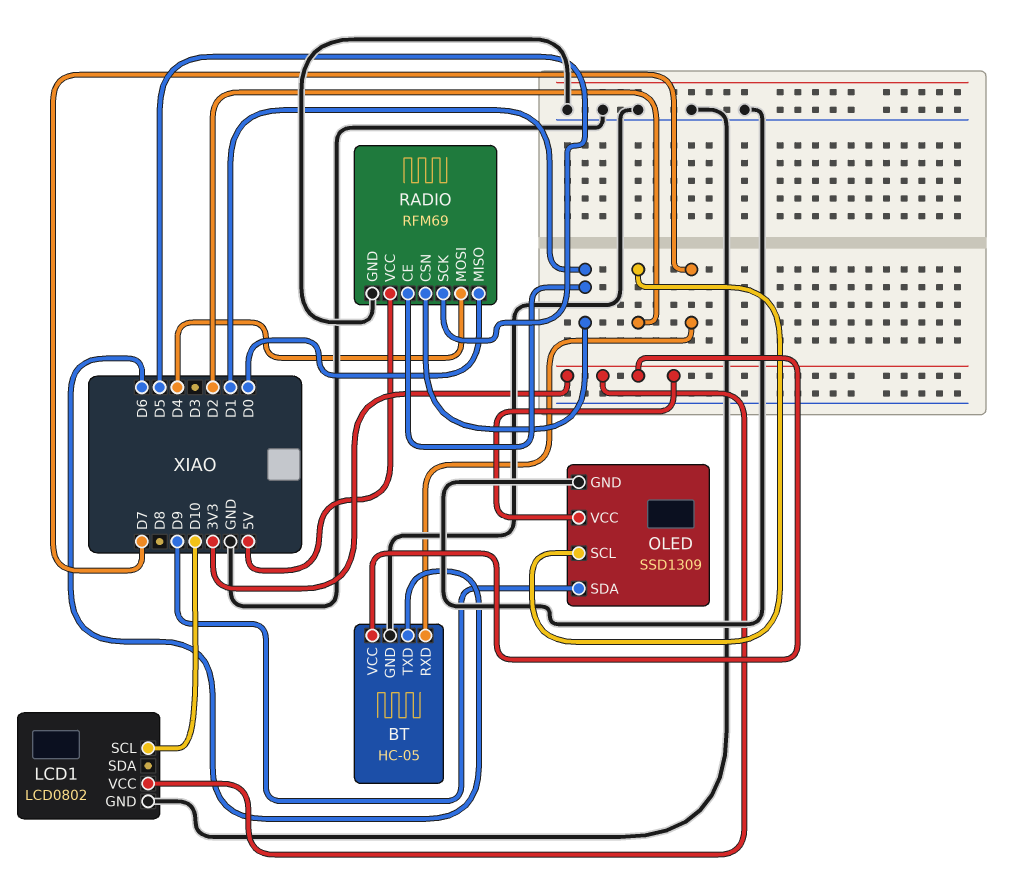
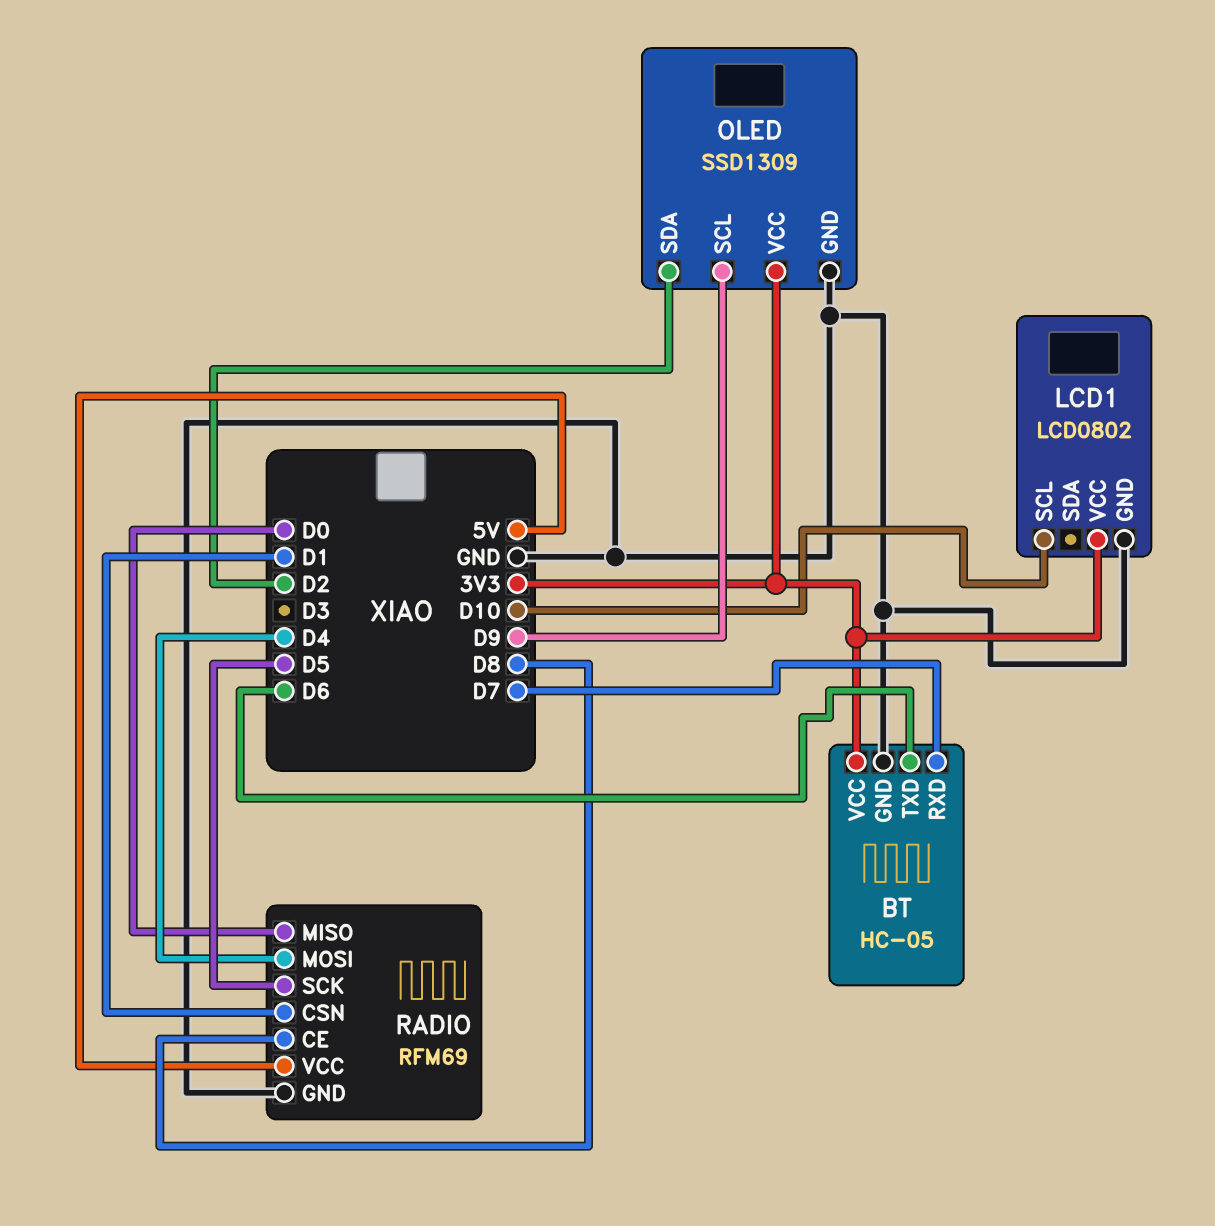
OLED pin SCL: D2 -> D9
OLED pin SDA: D9 -> D2
RADIO pin CE: D1 -> D8

